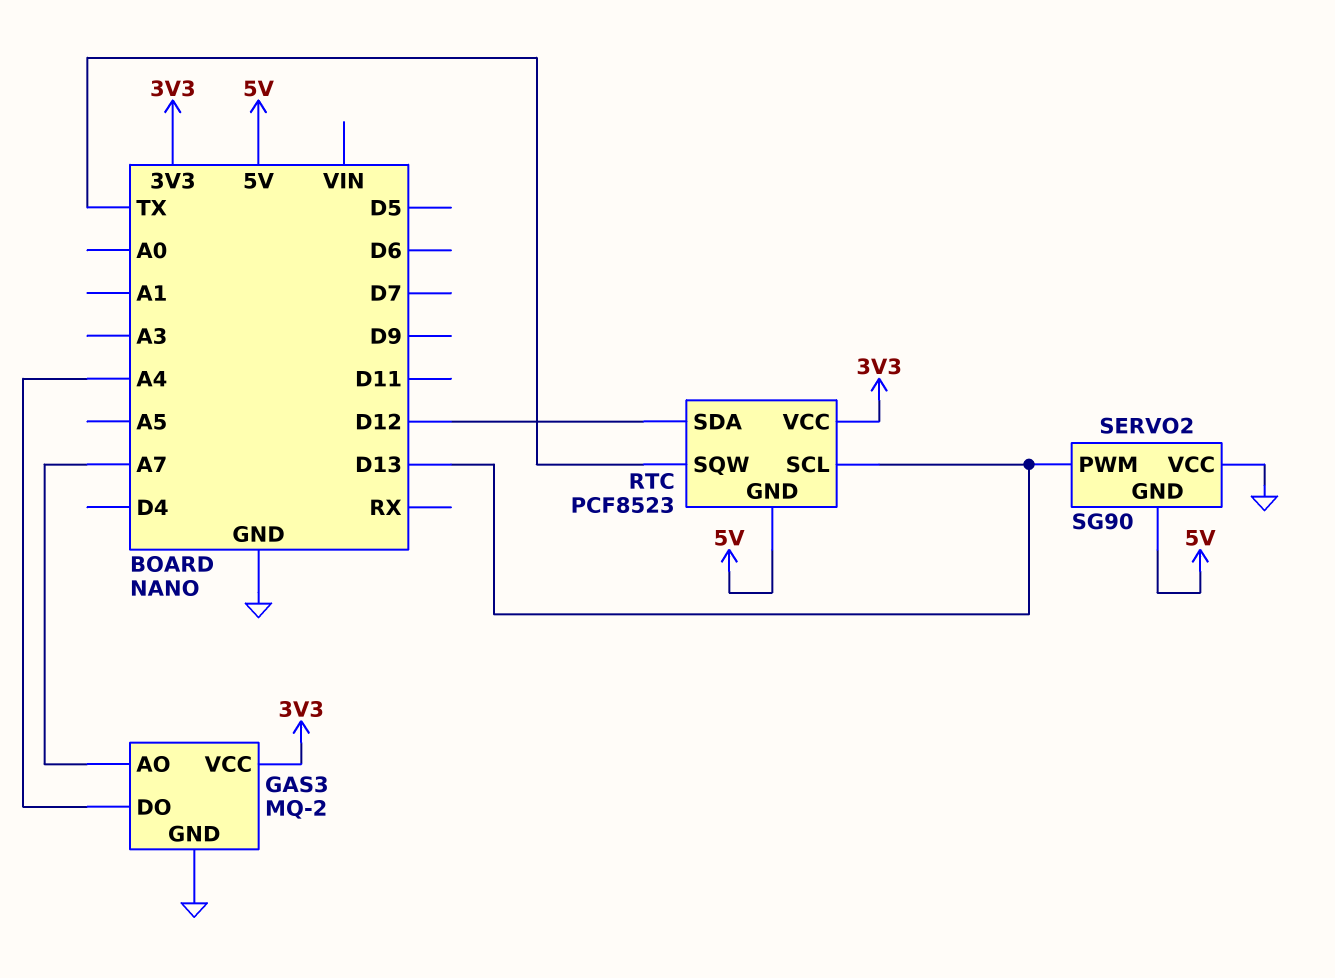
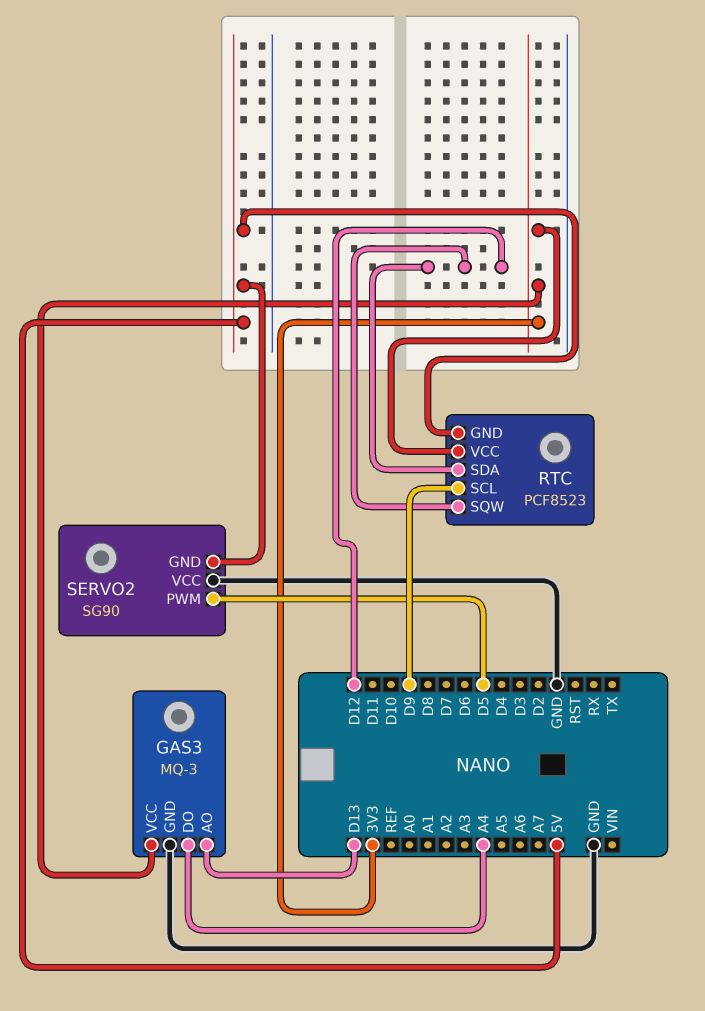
GAS3: MQ-2 -> MQ-3
GAS3 pin AO: A7 -> D13
RTC pin SCL: D13 -> D9
RTC pin SQW: TX -> D12
SERVO2 pin PWM: D13 -> D5

